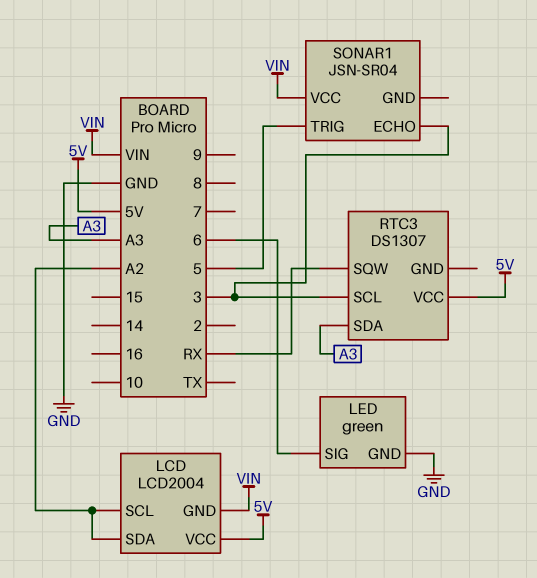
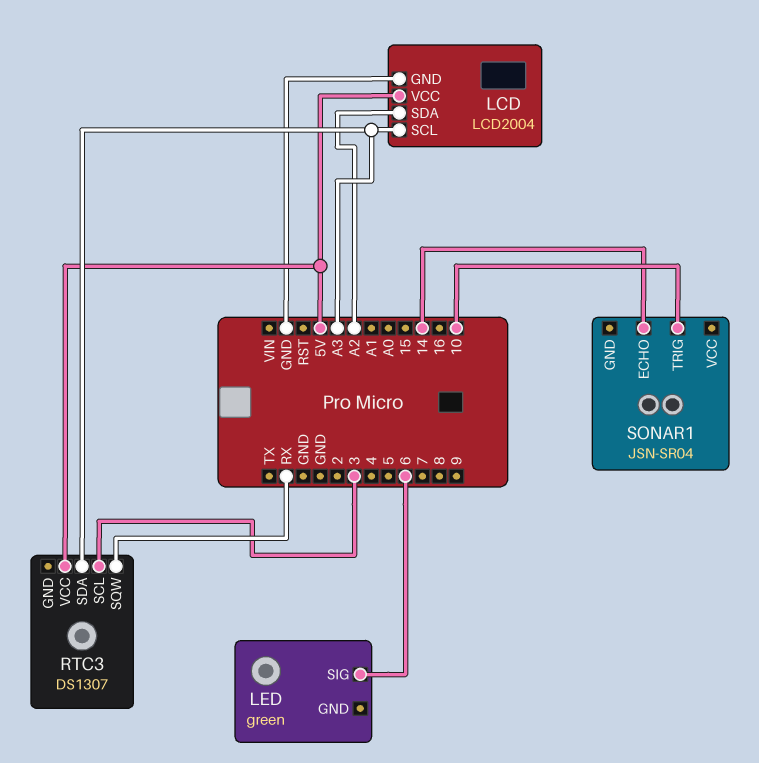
LCD pin GND: VIN -> GND
LCD pin SCL: A2 -> A3
LED pin GND: GND -> none
SONAR1 pin ECHO: 3 -> 14
SONAR1 pin TRIG: 5 -> 10
SONAR1 pin VCC: VIN -> none

